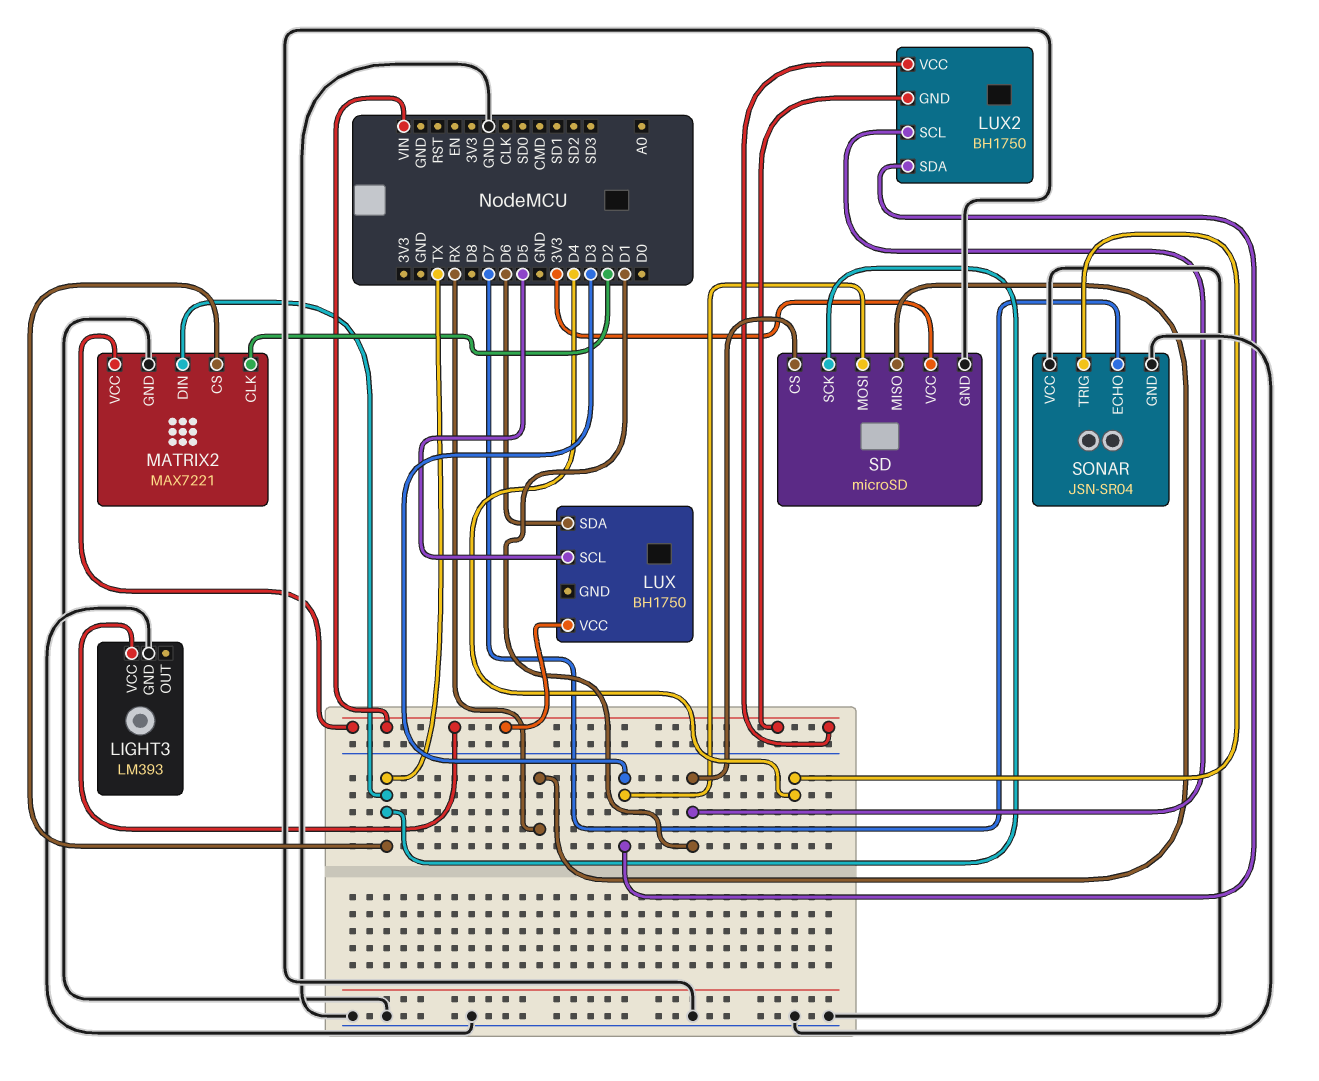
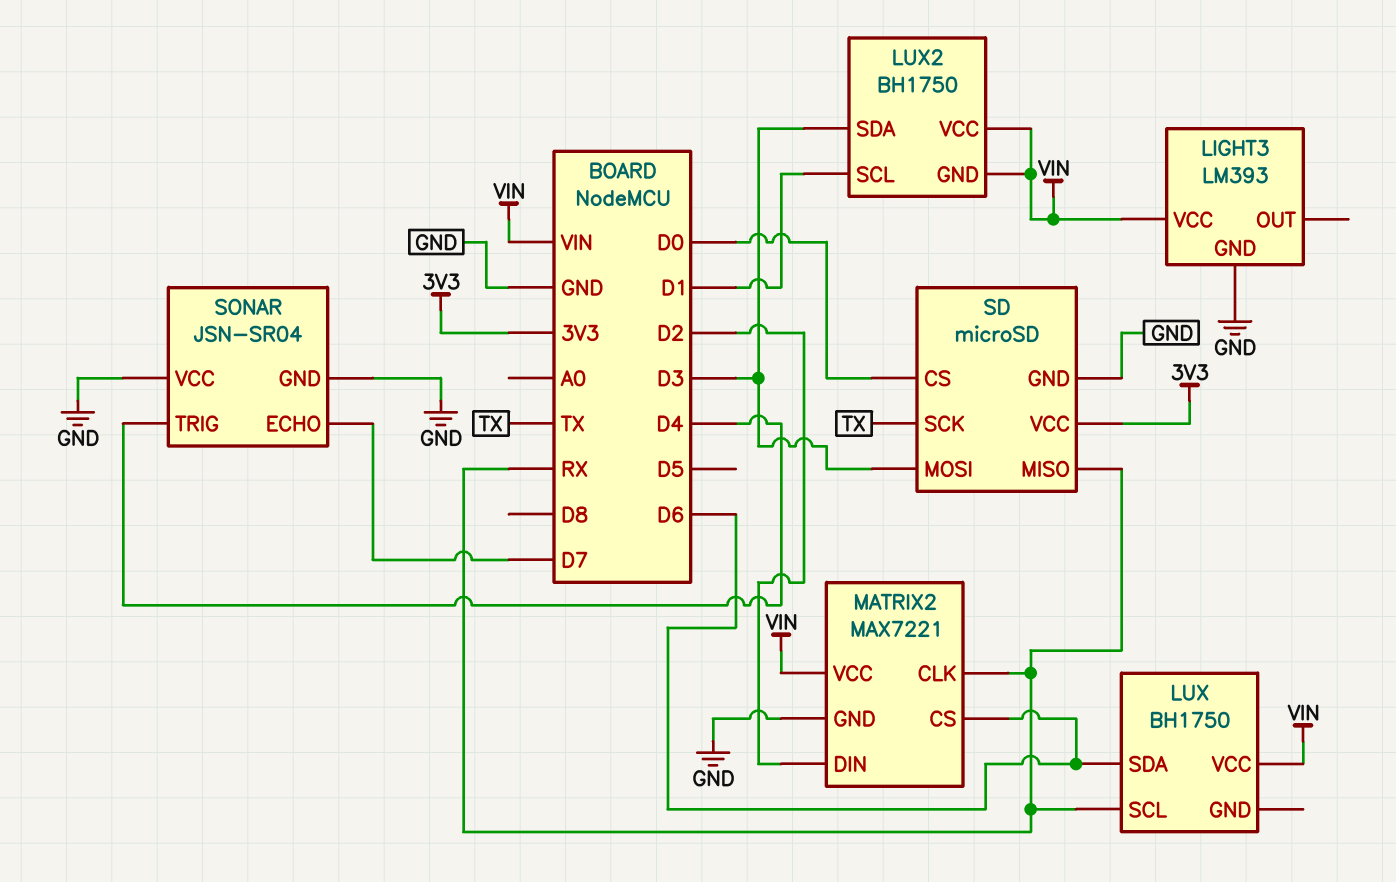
LUX pin SCL: D5 -> RX
MATRIX2 pin CLK: D2 -> RX
MATRIX2 pin CS: TX -> D6
MATRIX2 pin DIN: TX -> D2
SD pin CS: D1 -> D0

